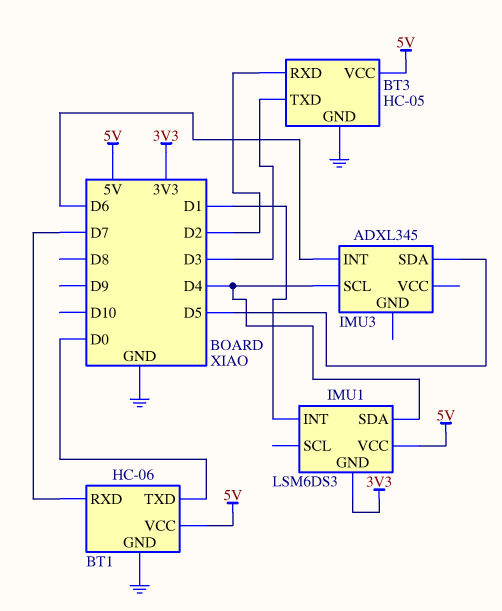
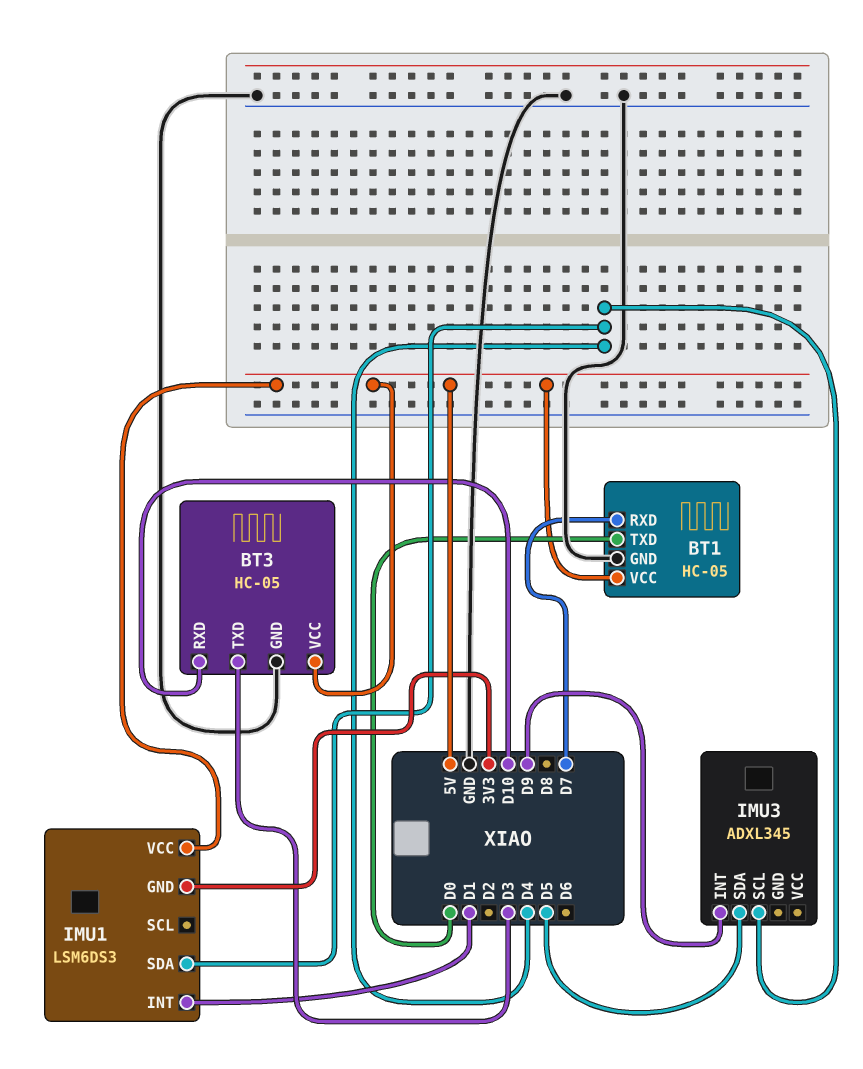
BT1: HC-06 -> HC-05
BT3 pin RXD: D2 -> D10
IMU3 pin INT: D6 -> D9

